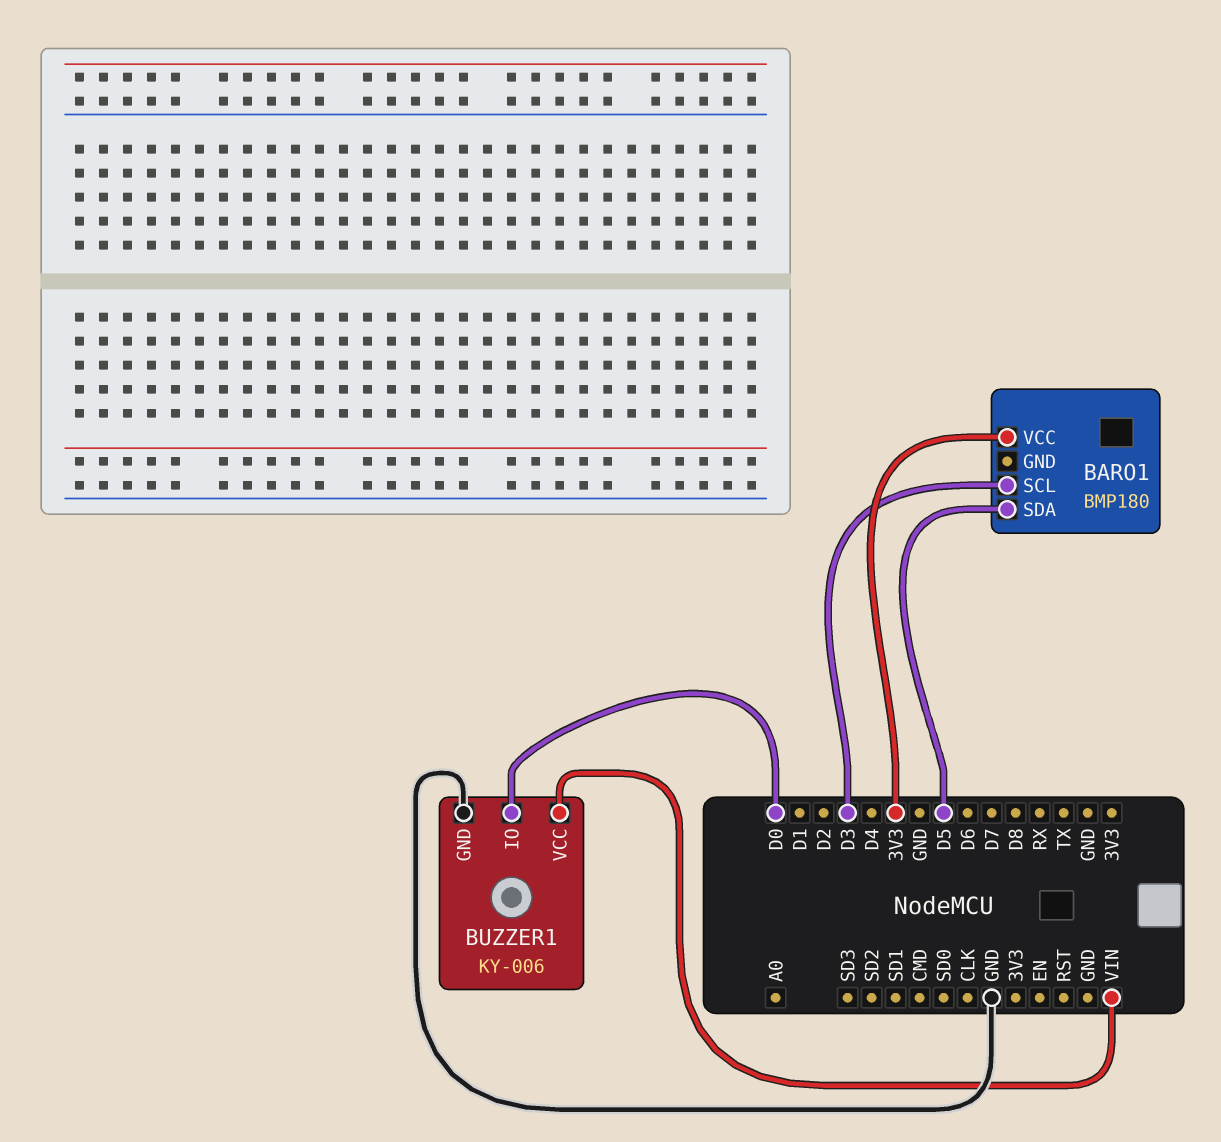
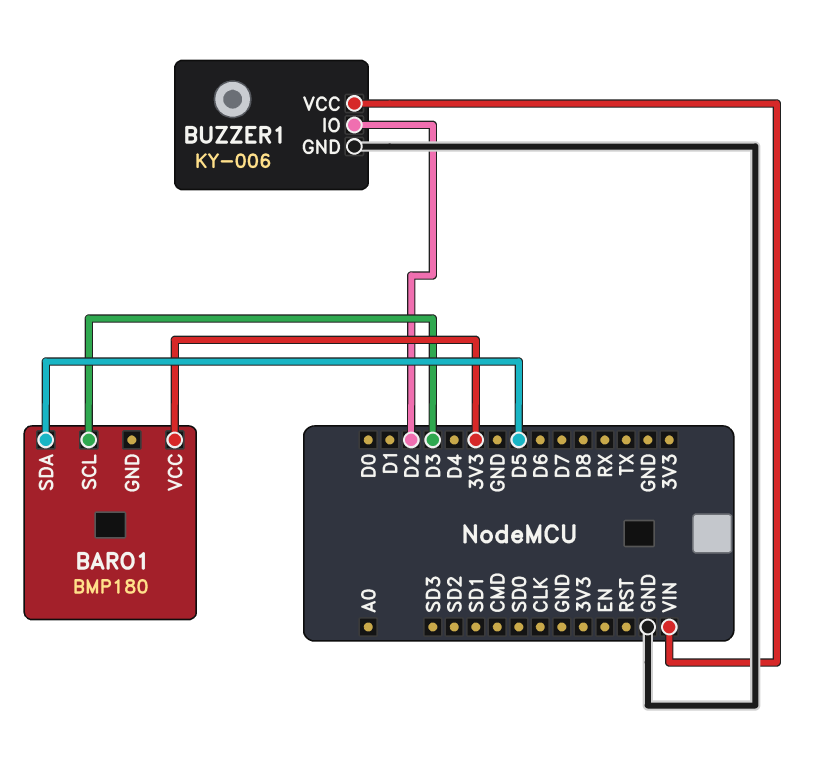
BUZZER1 pin IO: D0 -> D2

